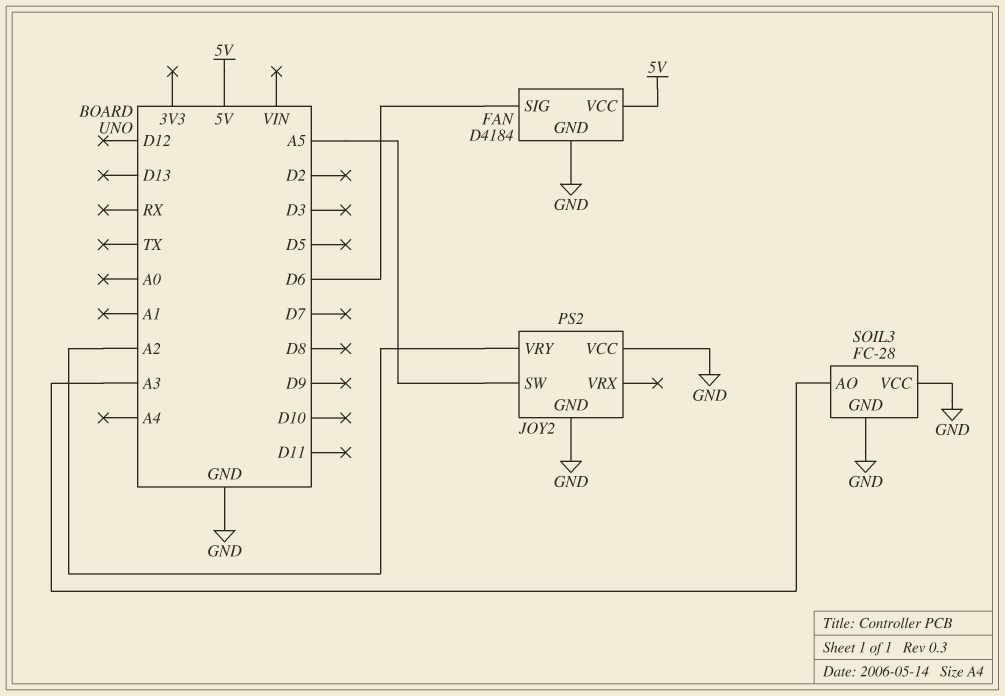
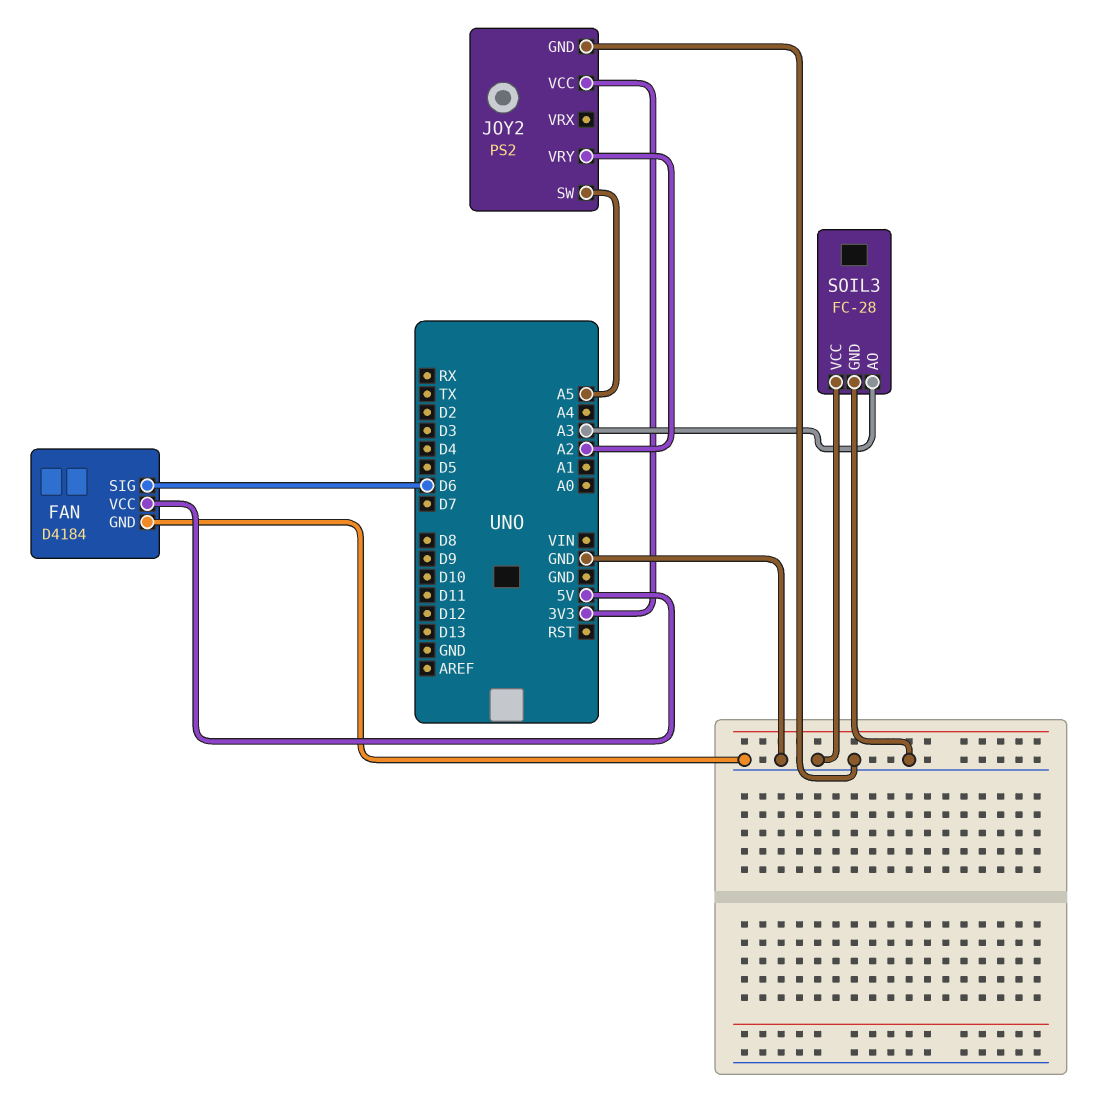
JOY2 pin VCC: GND -> 3V3

